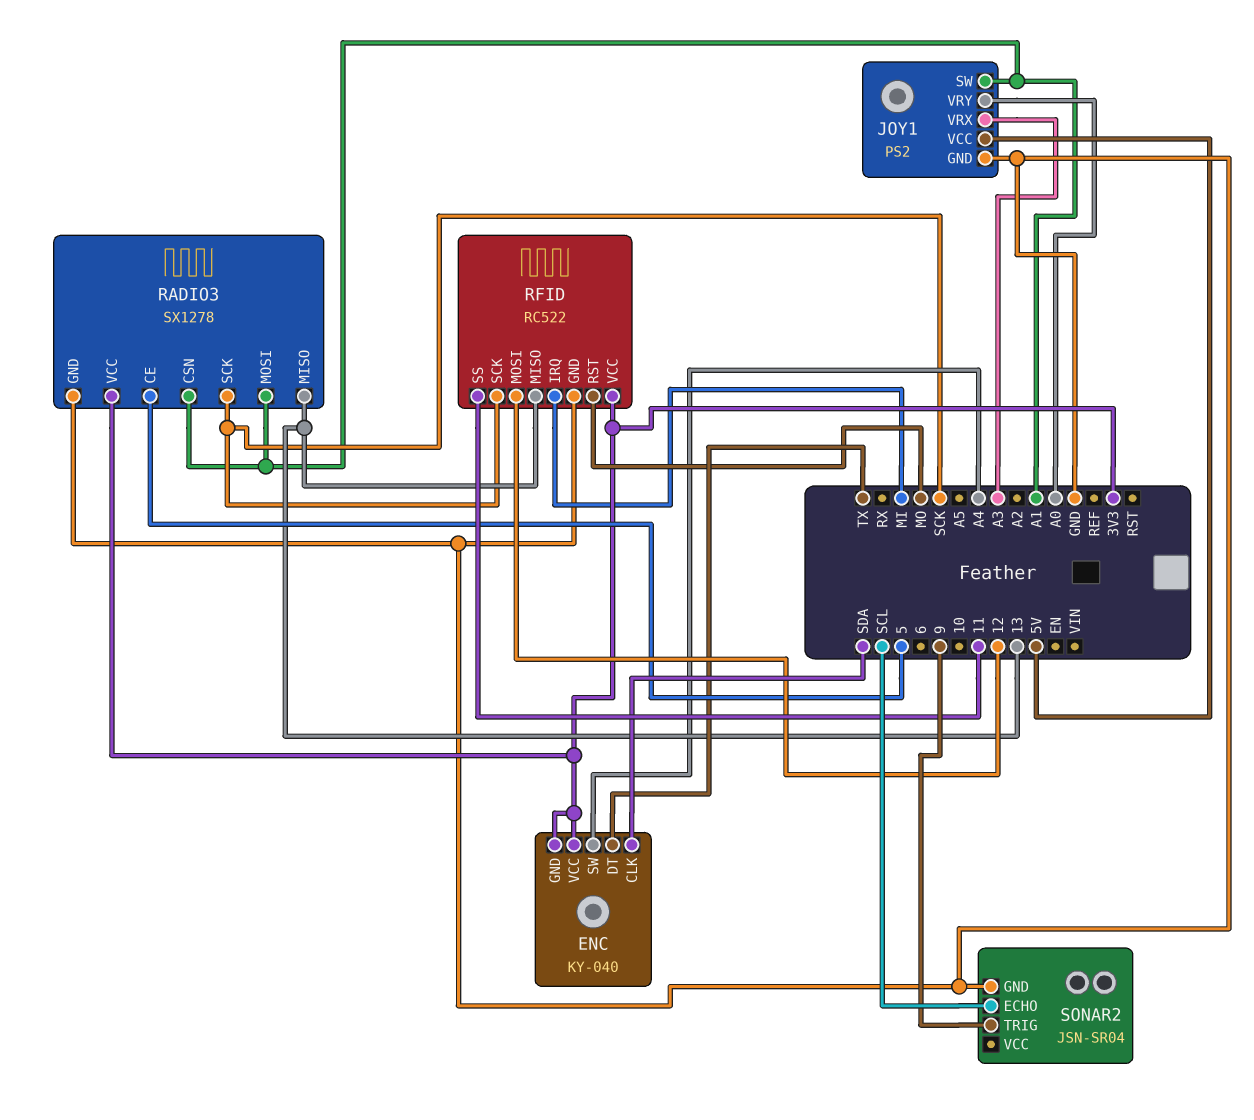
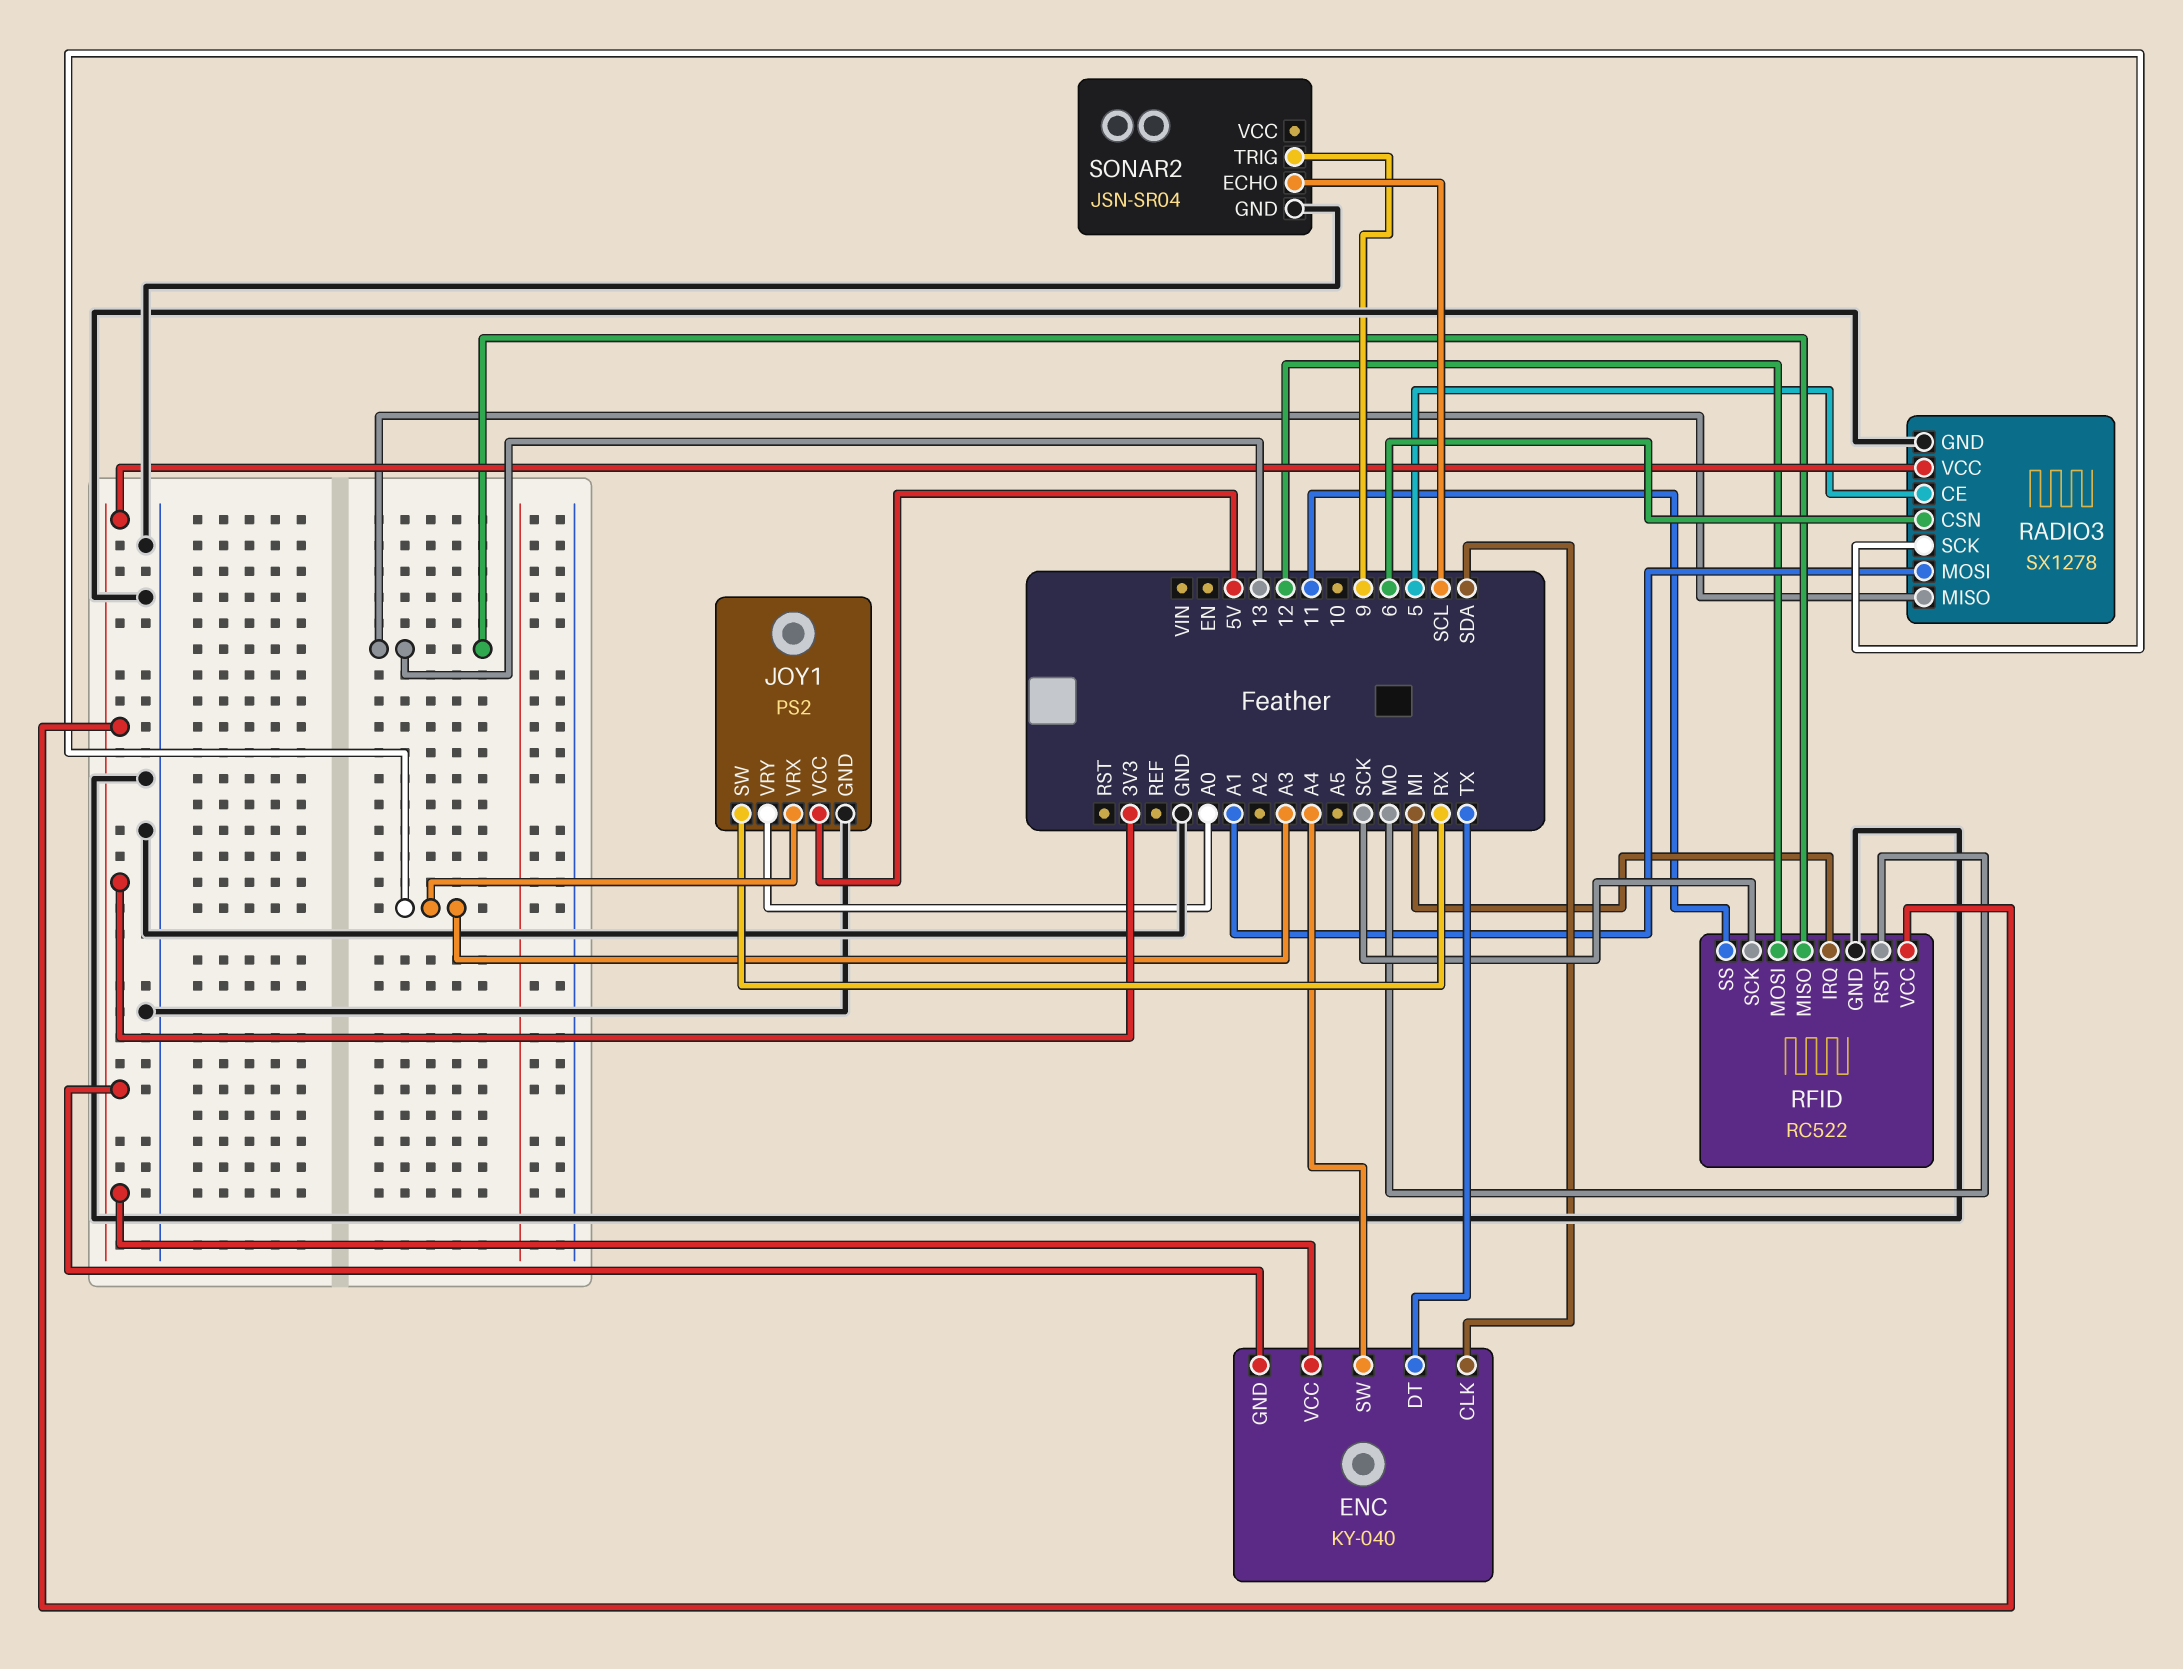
JOY1 pin SW: A1 -> RX
RADIO3 pin CSN: A1 -> 6
RADIO3 pin SCK: SCK -> A3

